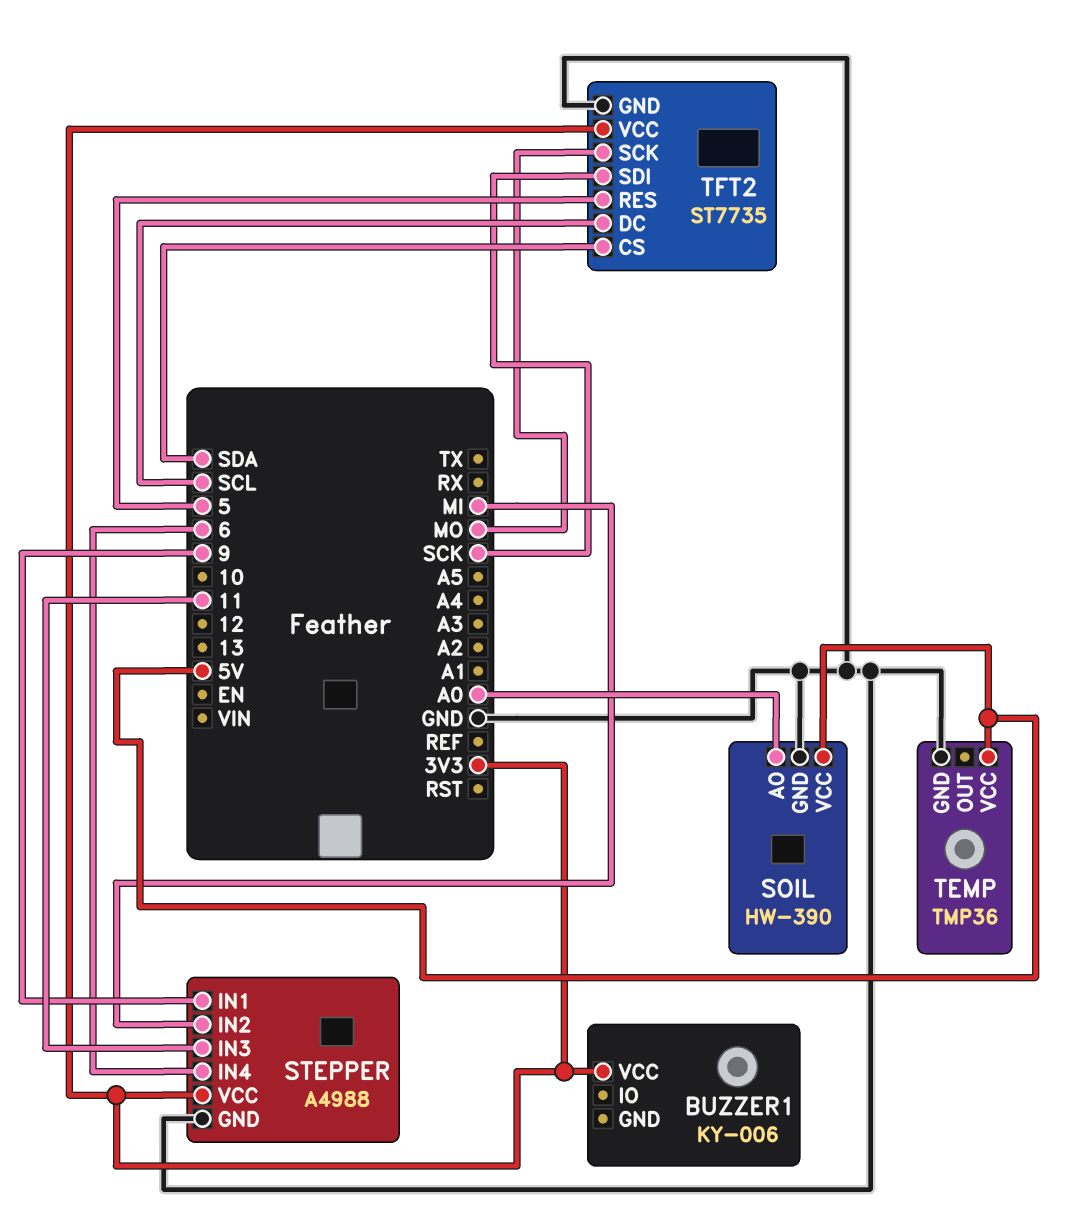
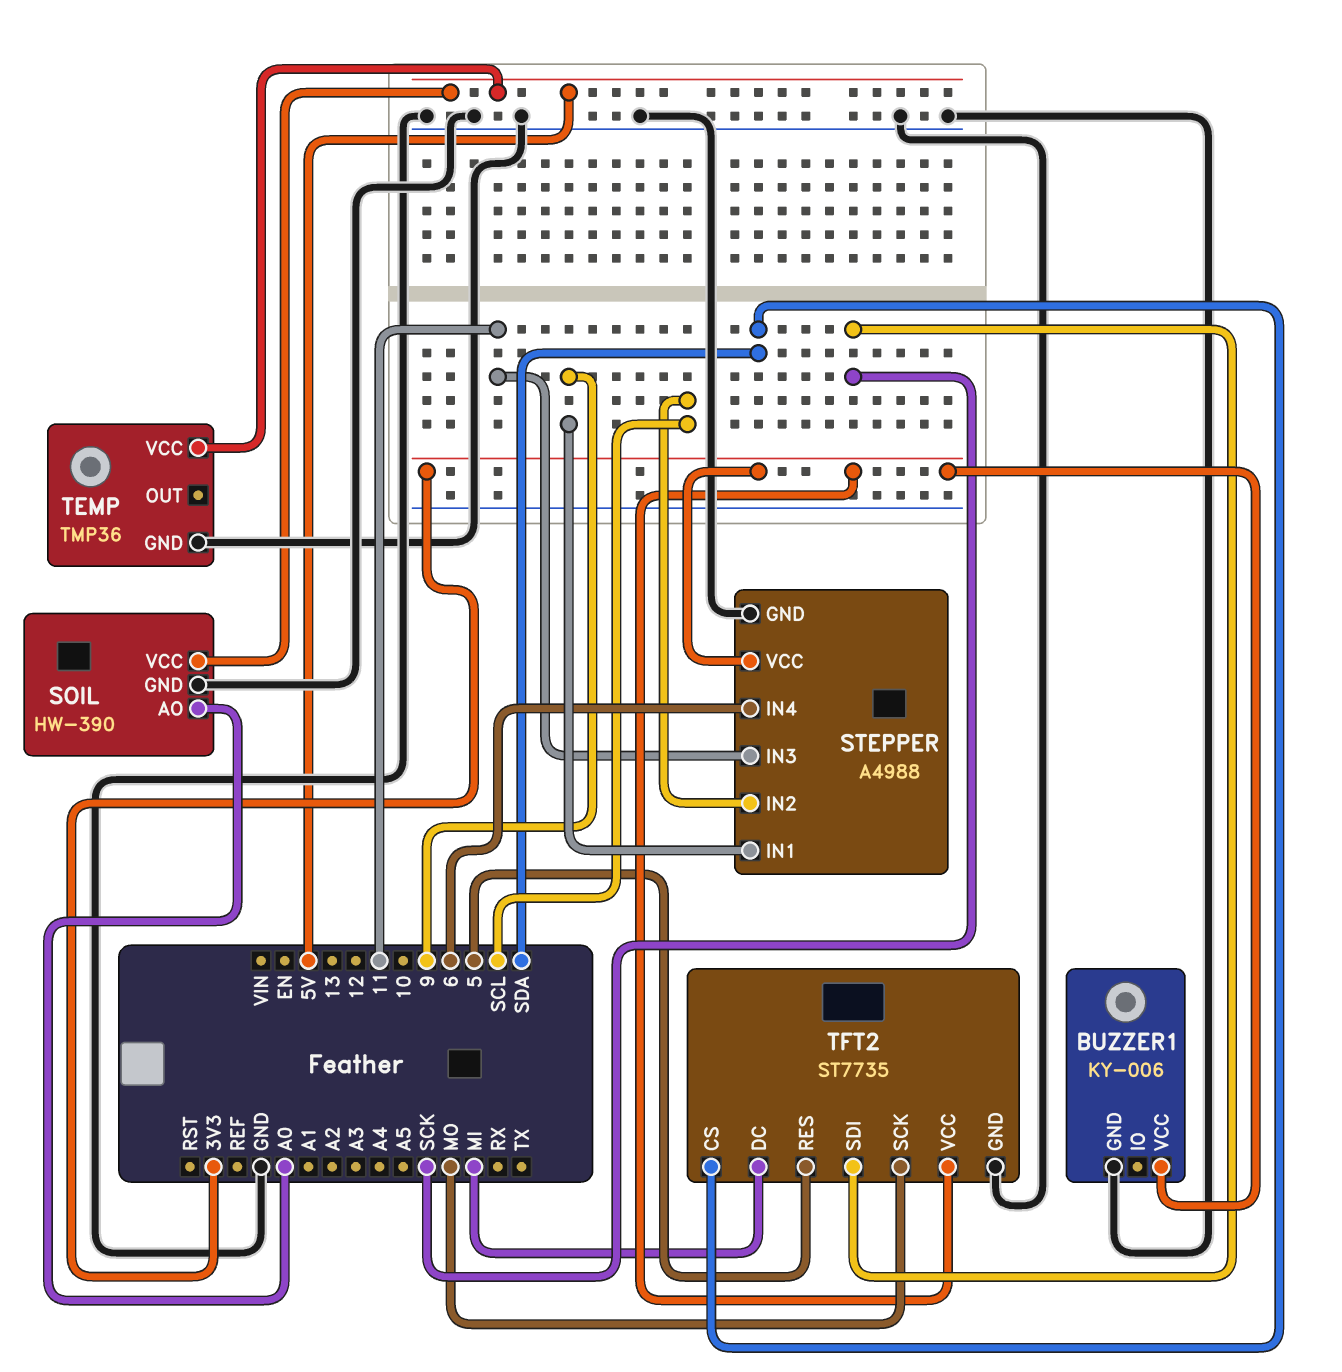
BUZZER1 pin GND: none -> GND
STEPPER pin IN2: MI -> SCL
TFT2 pin DC: SCL -> MI

